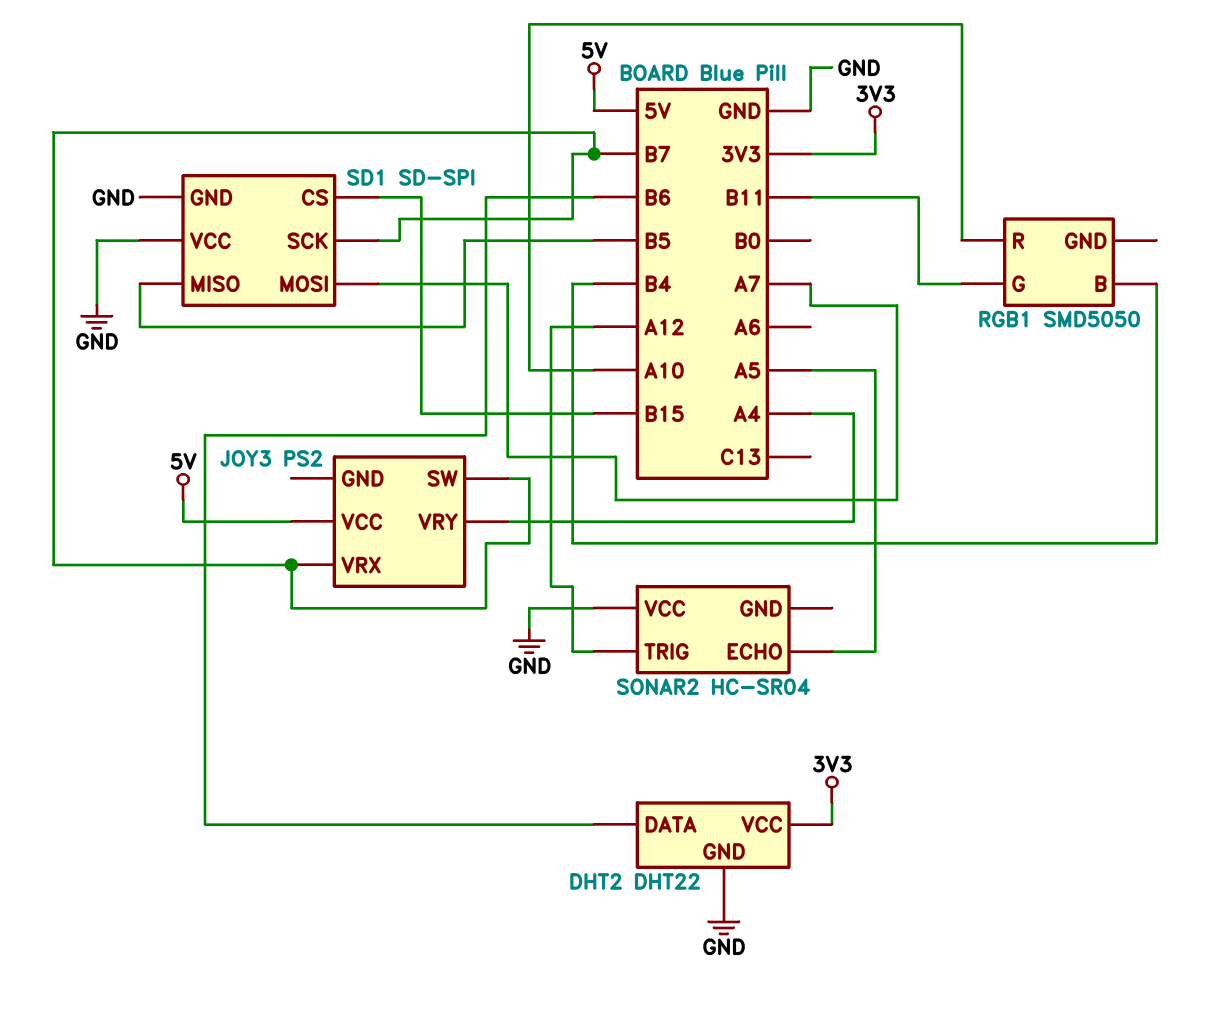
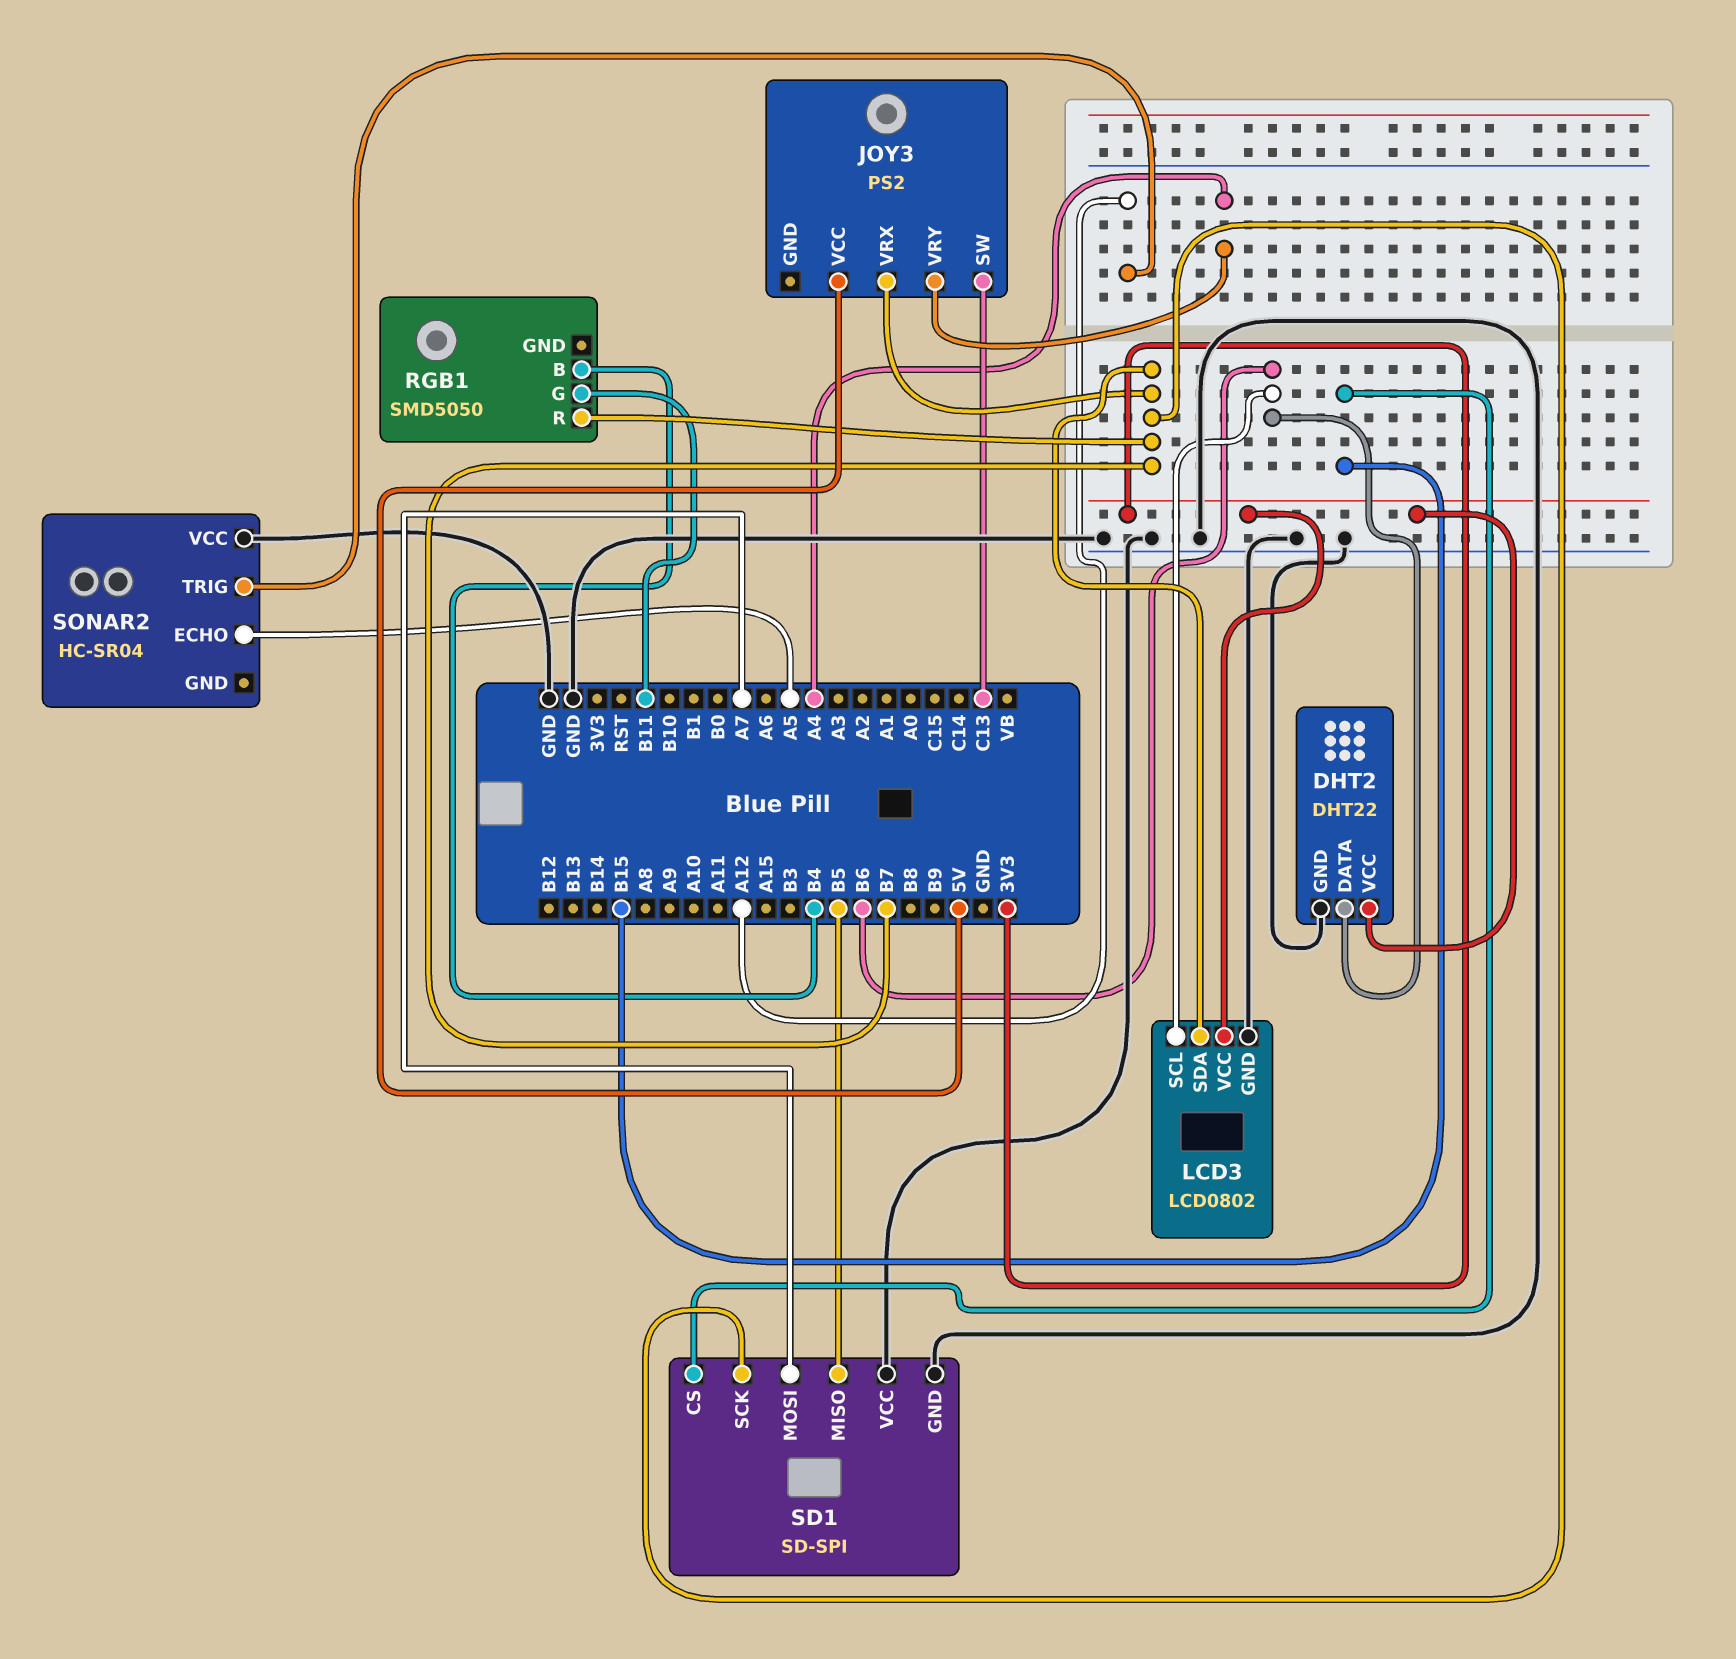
JOY3 pin SW: B7 -> C13
LCD3: none -> LCD0802
LCD3 pin GND: none -> GND
LCD3 pin SCL: none -> B6
LCD3 pin SDA: none -> B7
LCD3 pin VCC: none -> 3V3
RGB1 pin R: A10 -> B7

